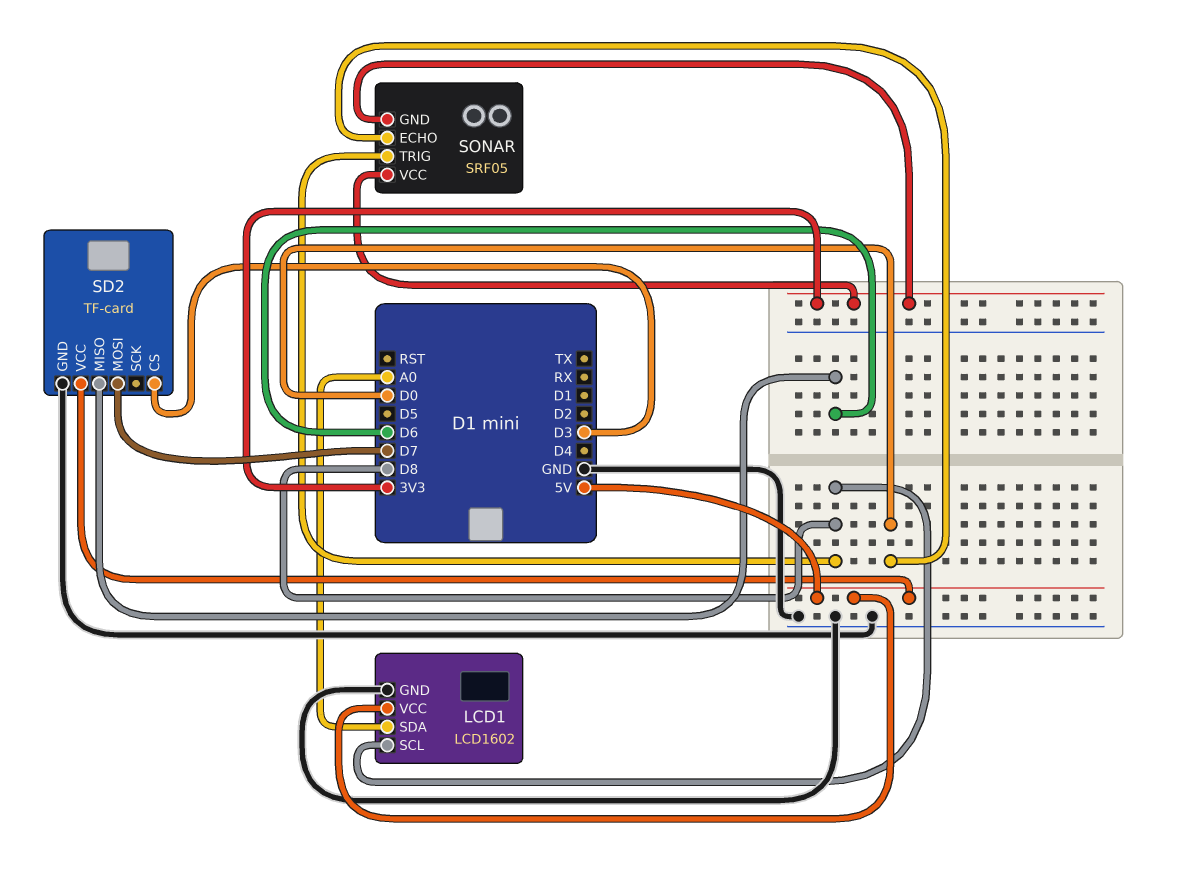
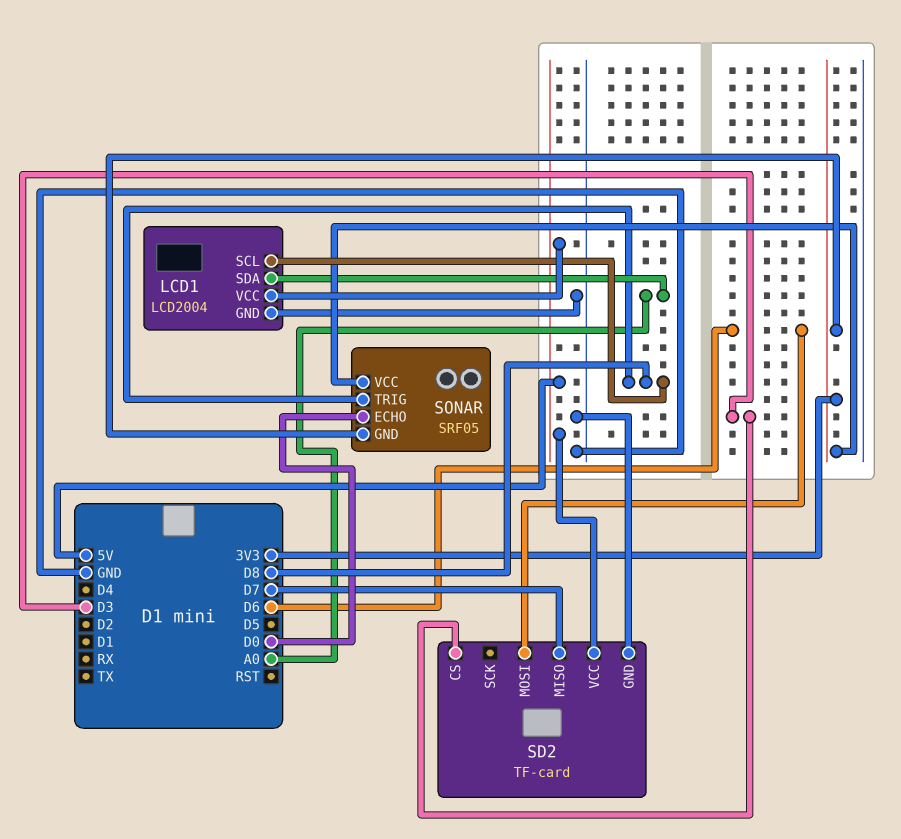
LCD1: LCD1602 -> LCD2004
SD2 pin MISO: D6 -> D7
SD2 pin MOSI: D7 -> D6

